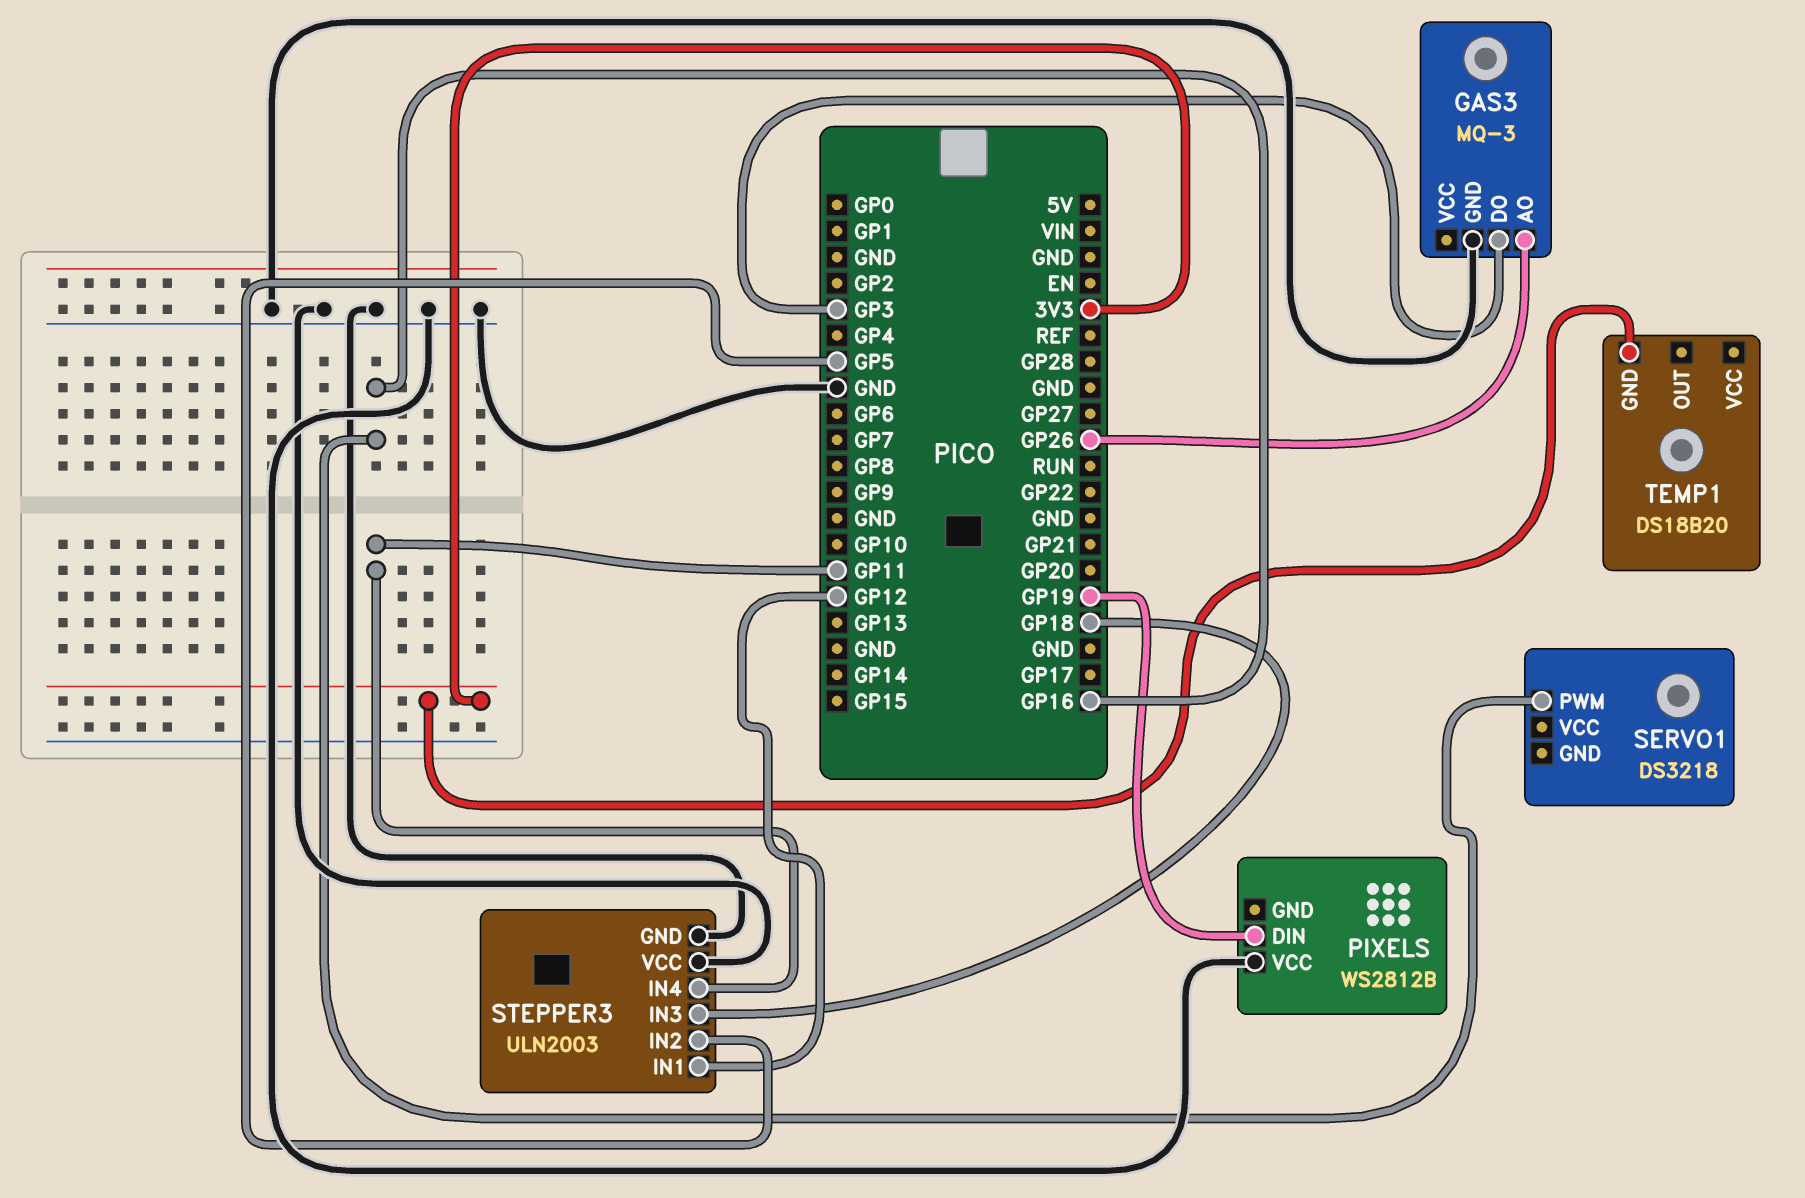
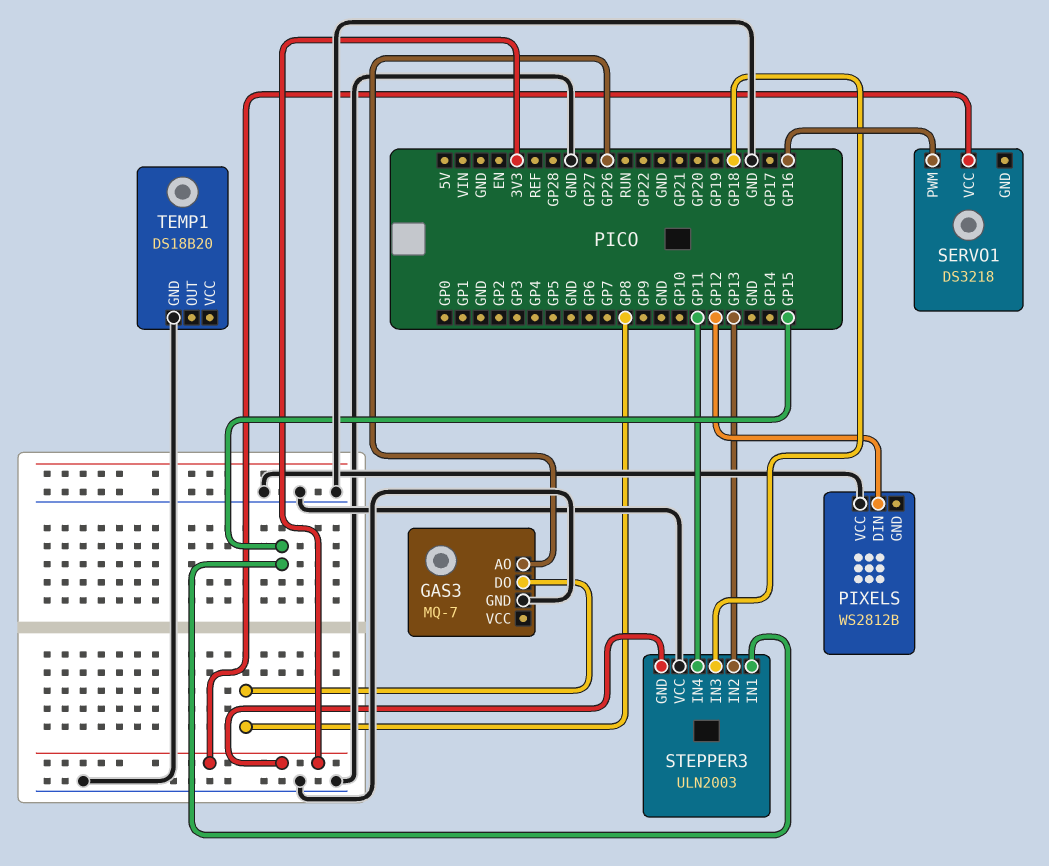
GAS3: MQ-3 -> MQ-7
GAS3 pin DO: GP3 -> GP8
PIXELS pin DIN: GP19 -> GP12
SERVO1 pin VCC: none -> 3V3
STEPPER3 pin GND: GND -> 3V3
STEPPER3 pin IN1: GP12 -> GP15
STEPPER3 pin IN2: GP5 -> GP13
TEMP1 pin GND: 3V3 -> GND

